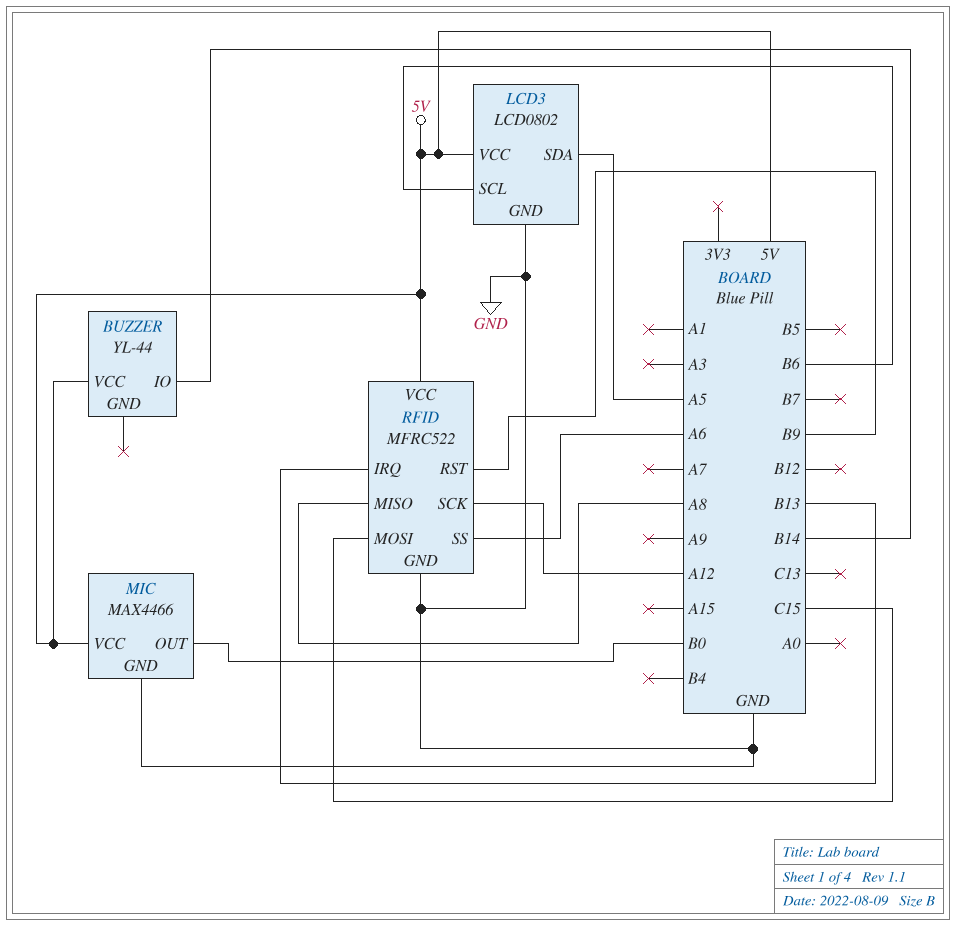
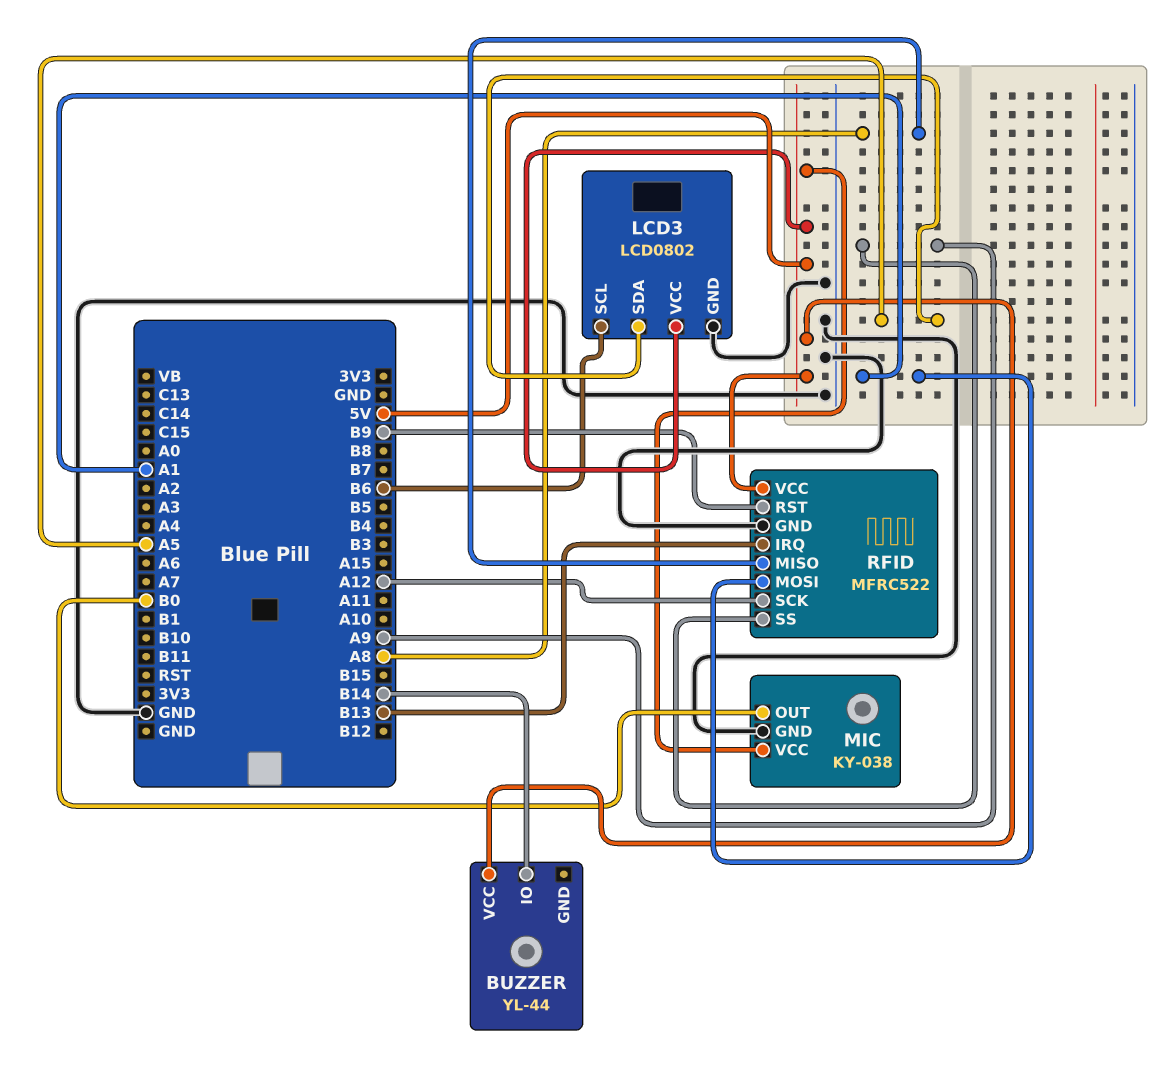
MIC: MAX4466 -> KY-038
RFID pin MOSI: C15 -> A1
RFID pin SS: A6 -> A9

